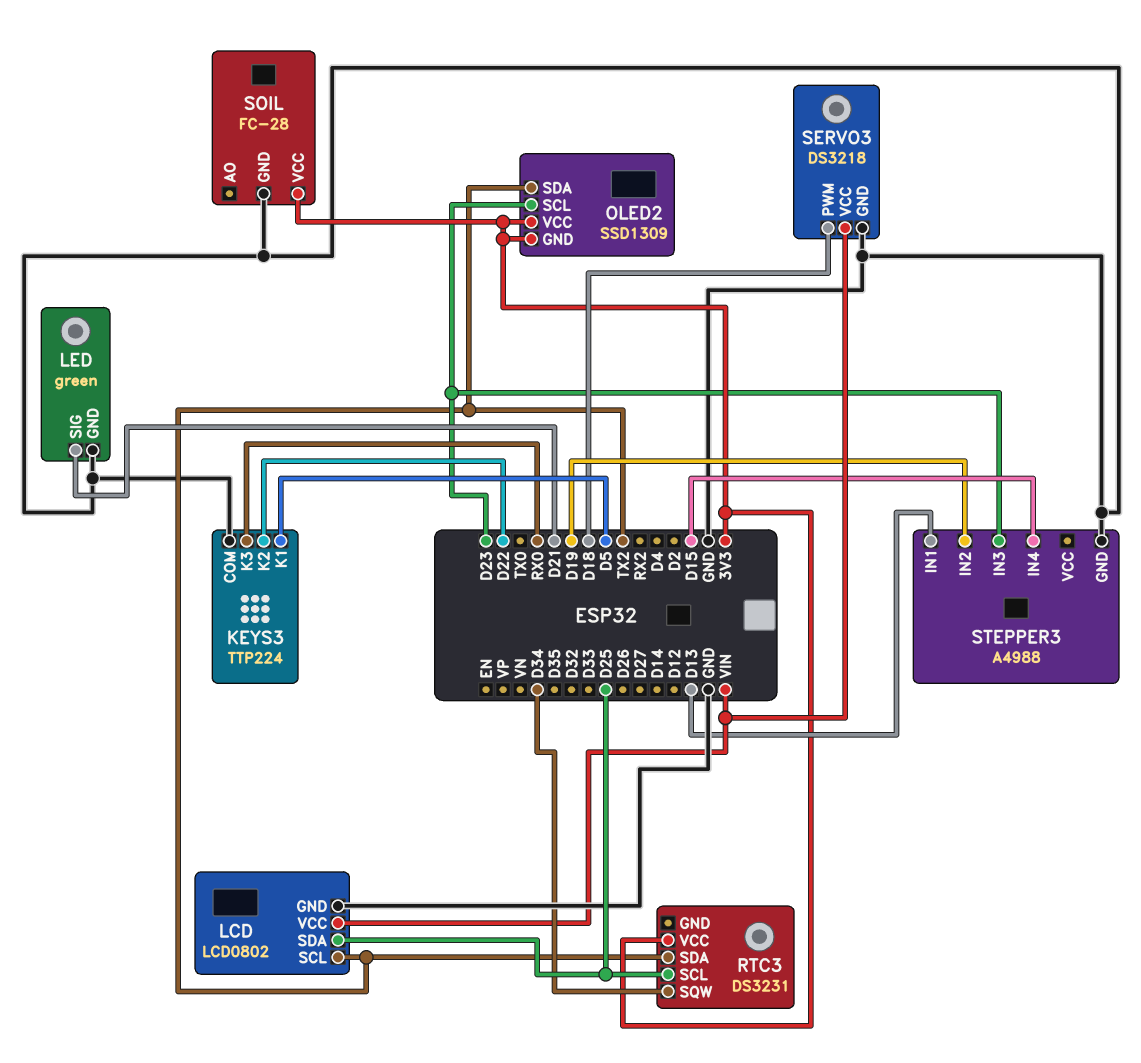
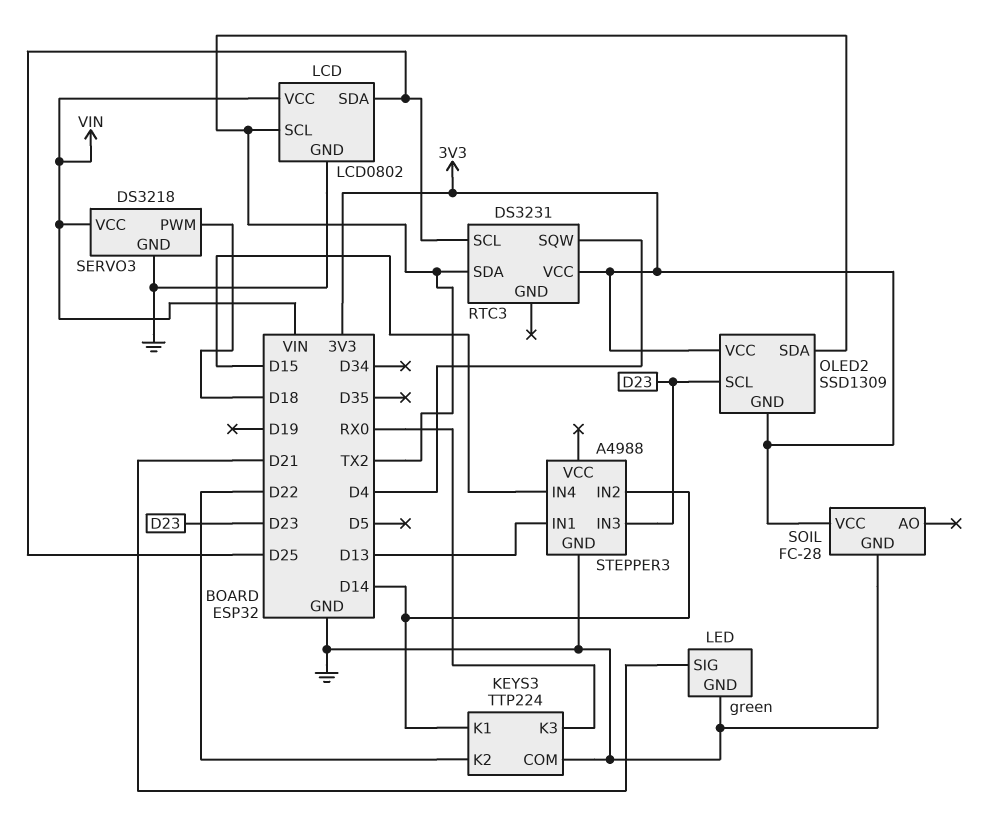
KEYS3 pin K1: D5 -> D14
RTC3 pin SQW: D34 -> D4
STEPPER3 pin IN2: D19 -> D14

